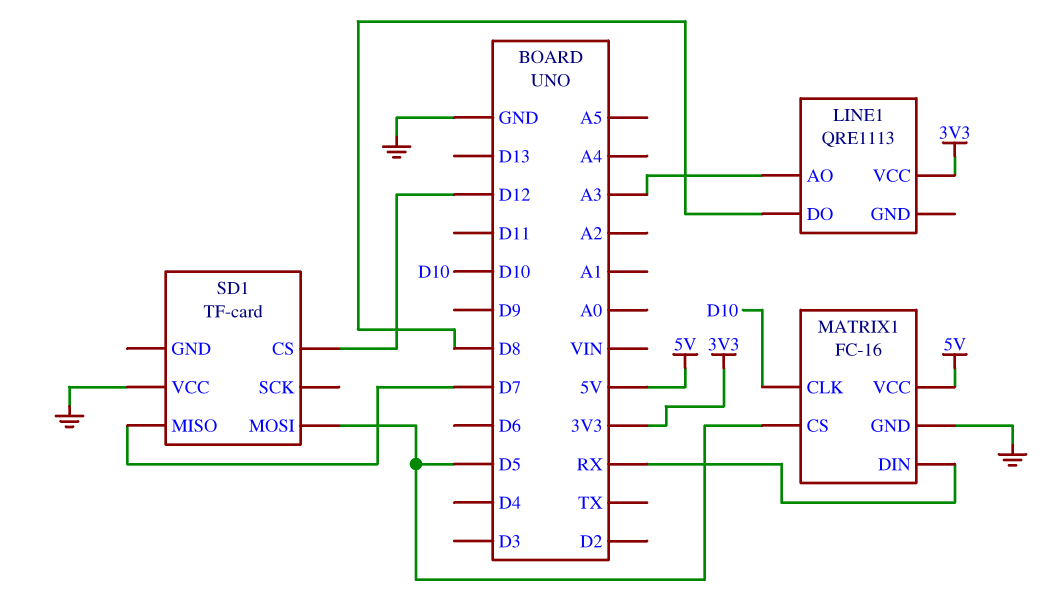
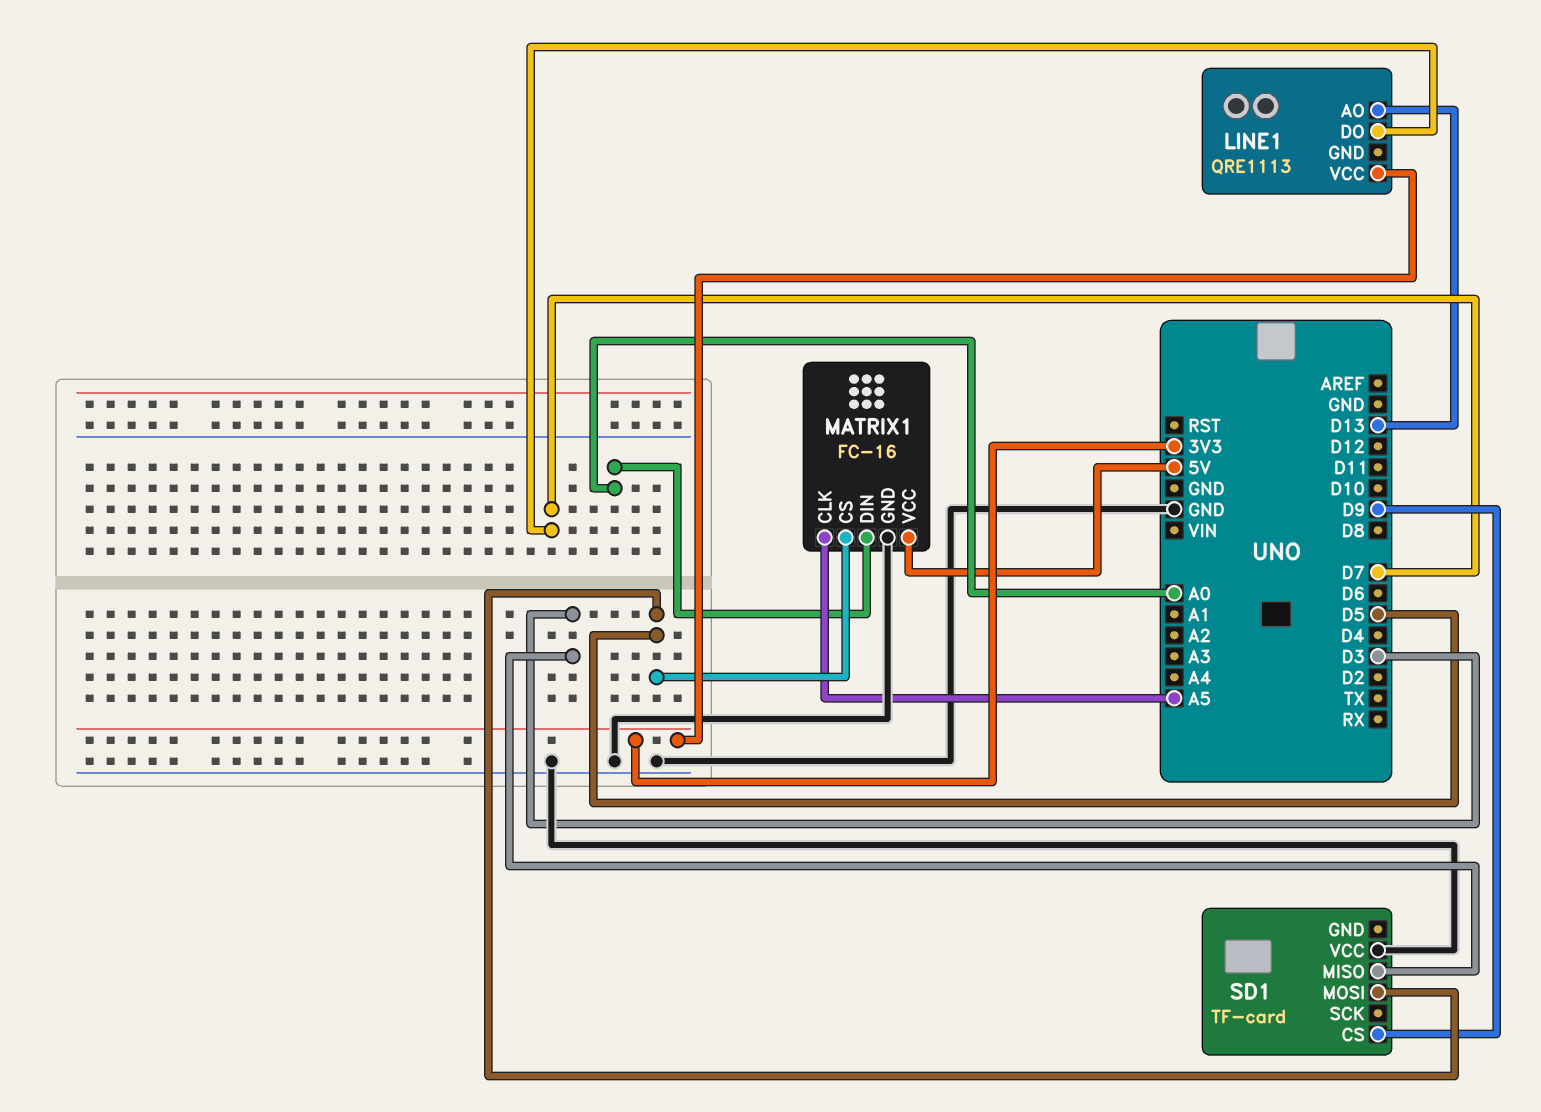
LINE1 pin AO: A3 -> D13
LINE1 pin DO: D8 -> D7
MATRIX1 pin CLK: D10 -> A5
MATRIX1 pin DIN: RX -> A0
SD1 pin CS: D12 -> D9
SD1 pin MISO: D7 -> D3

